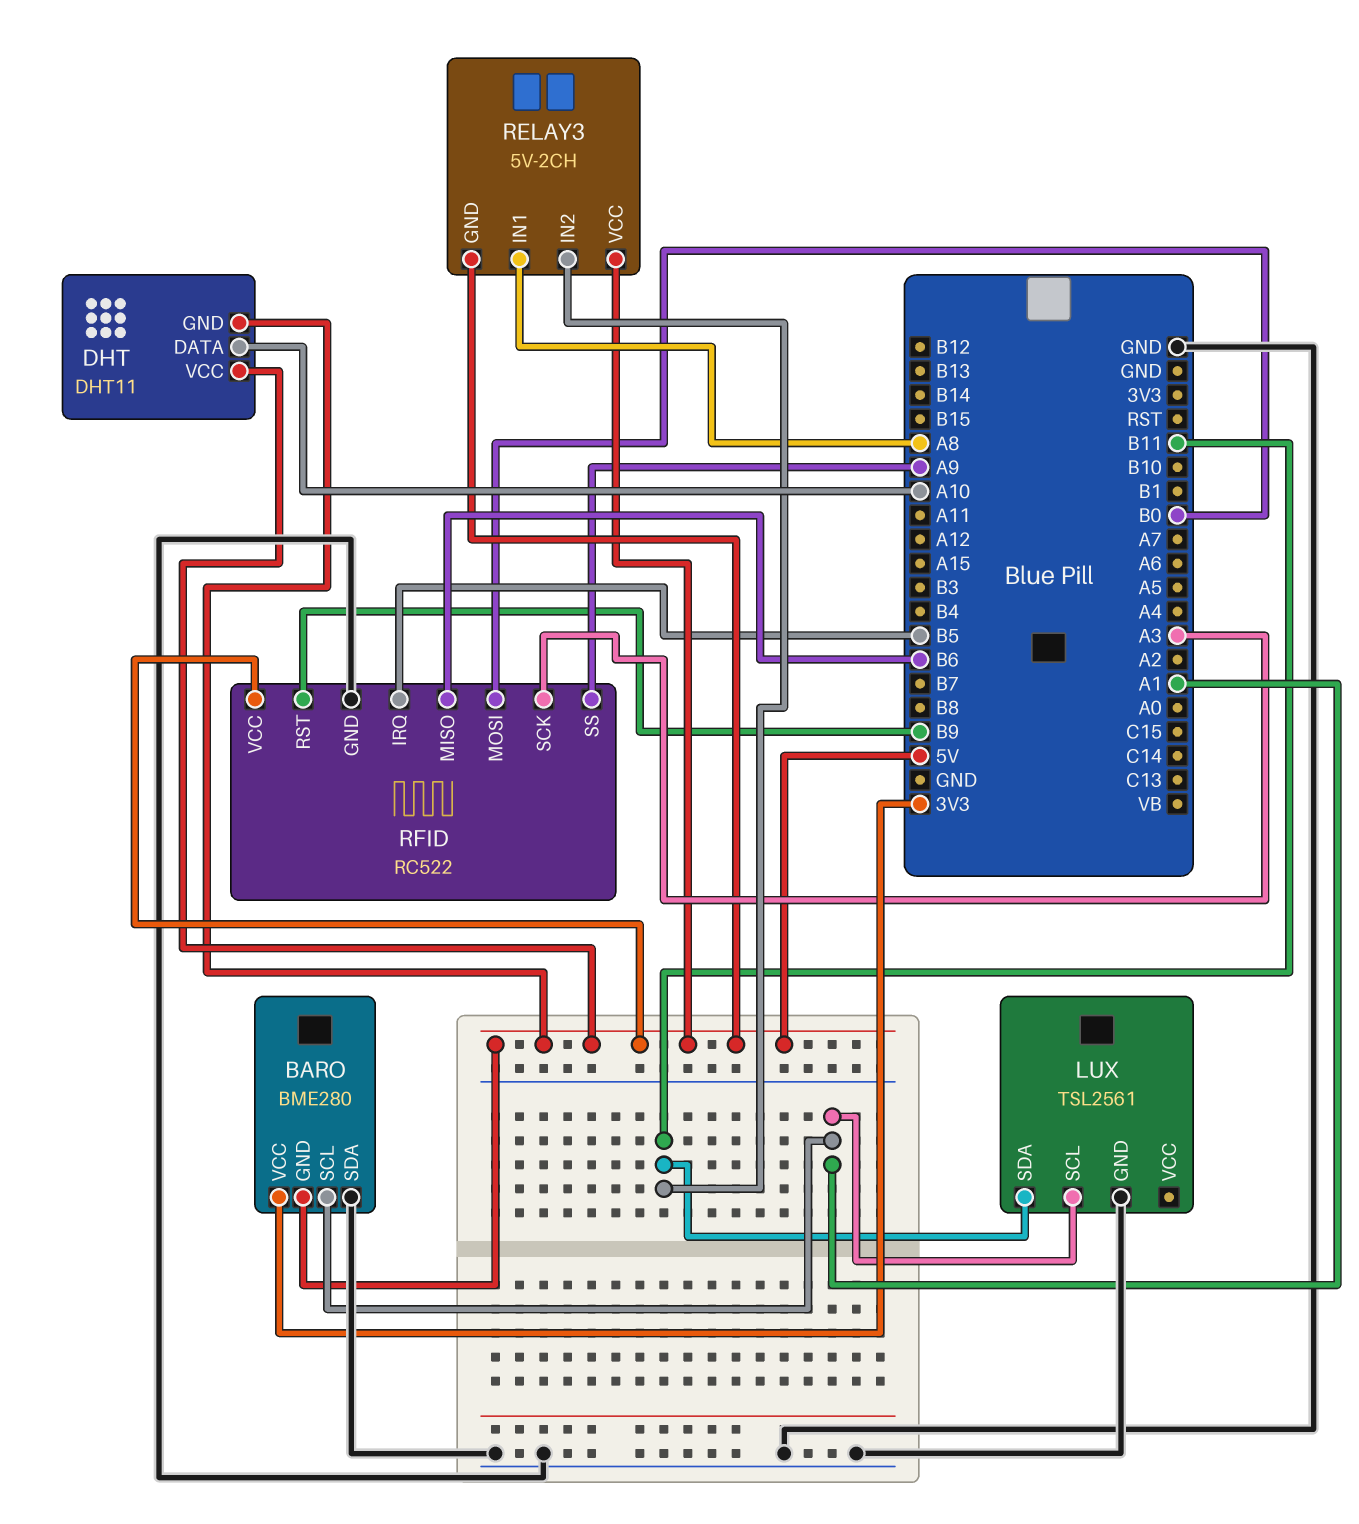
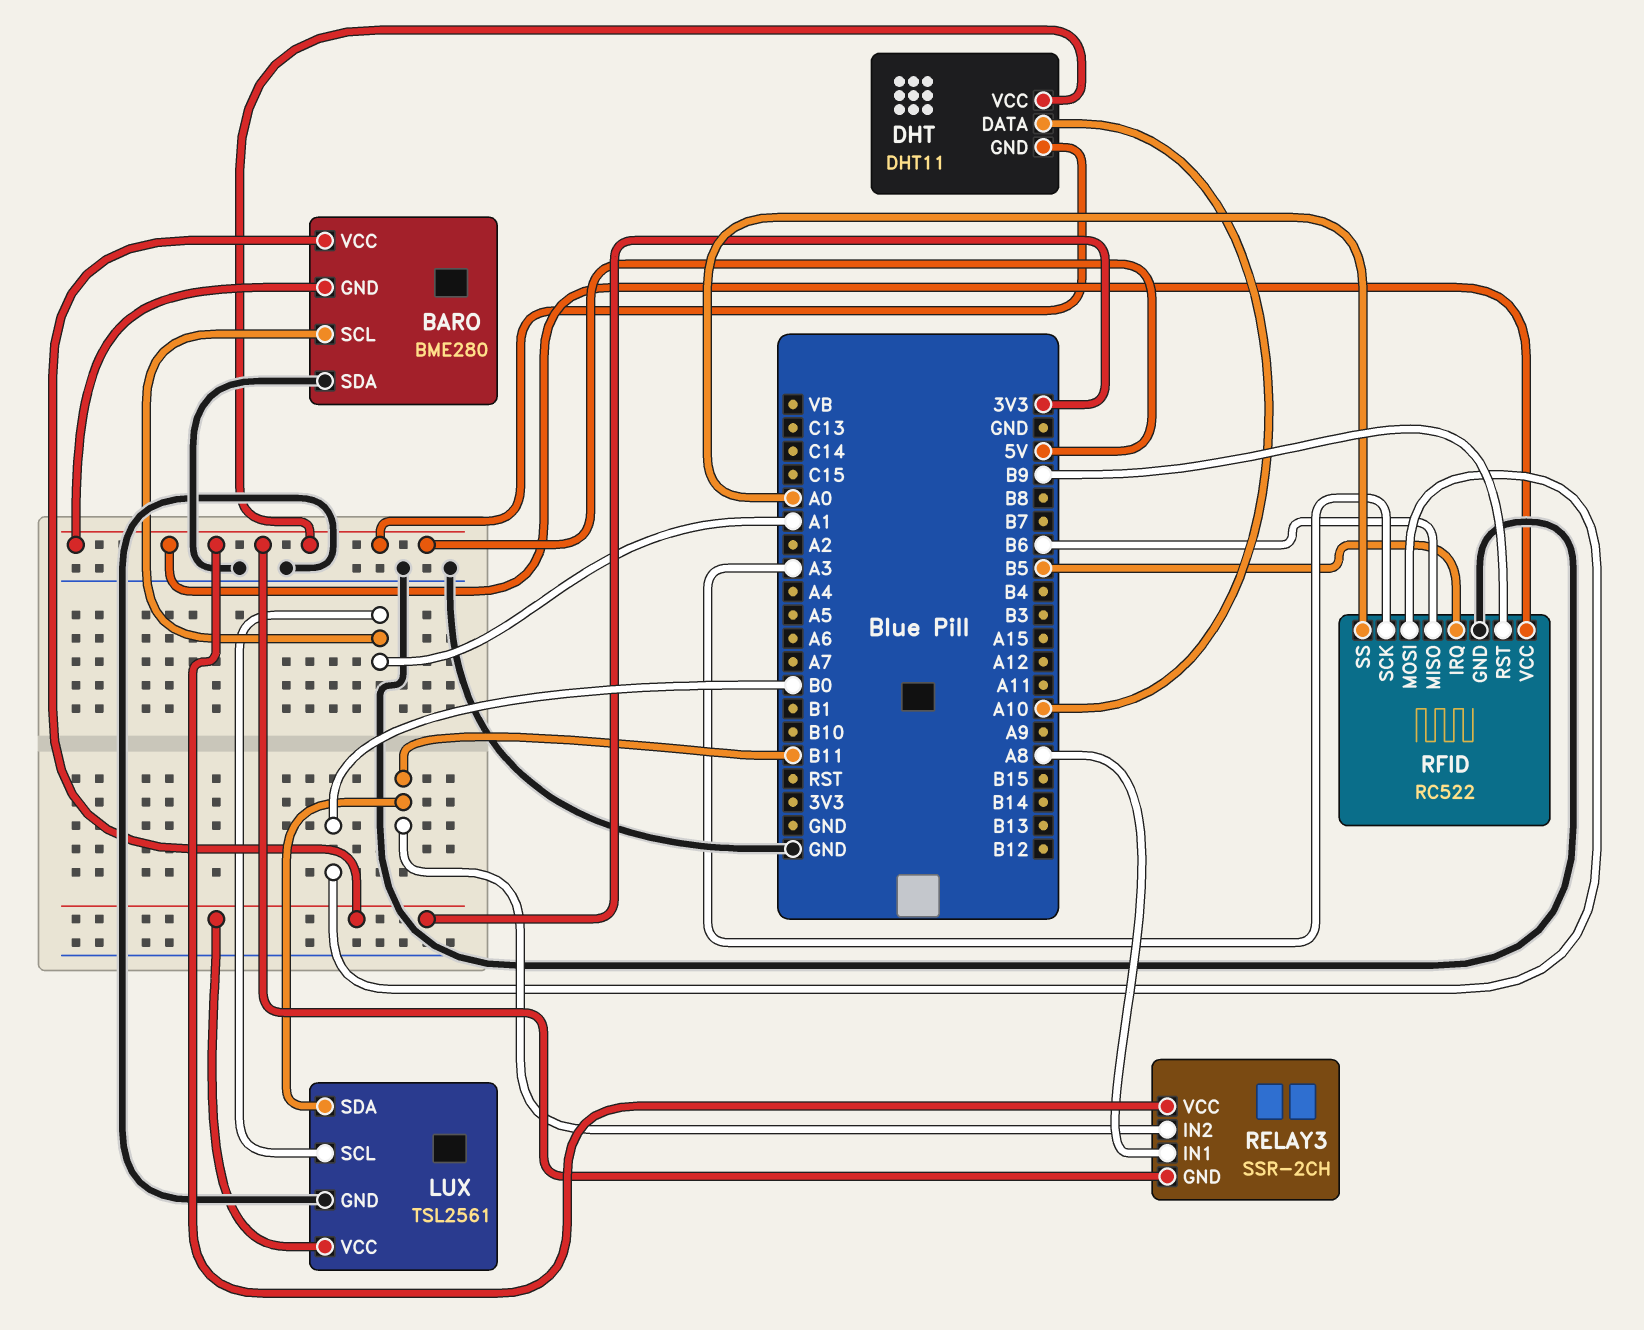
LUX pin VCC: none -> 3V3
RELAY3: 5V-2CH -> SSR-2CH
RFID pin SS: A9 -> A0

